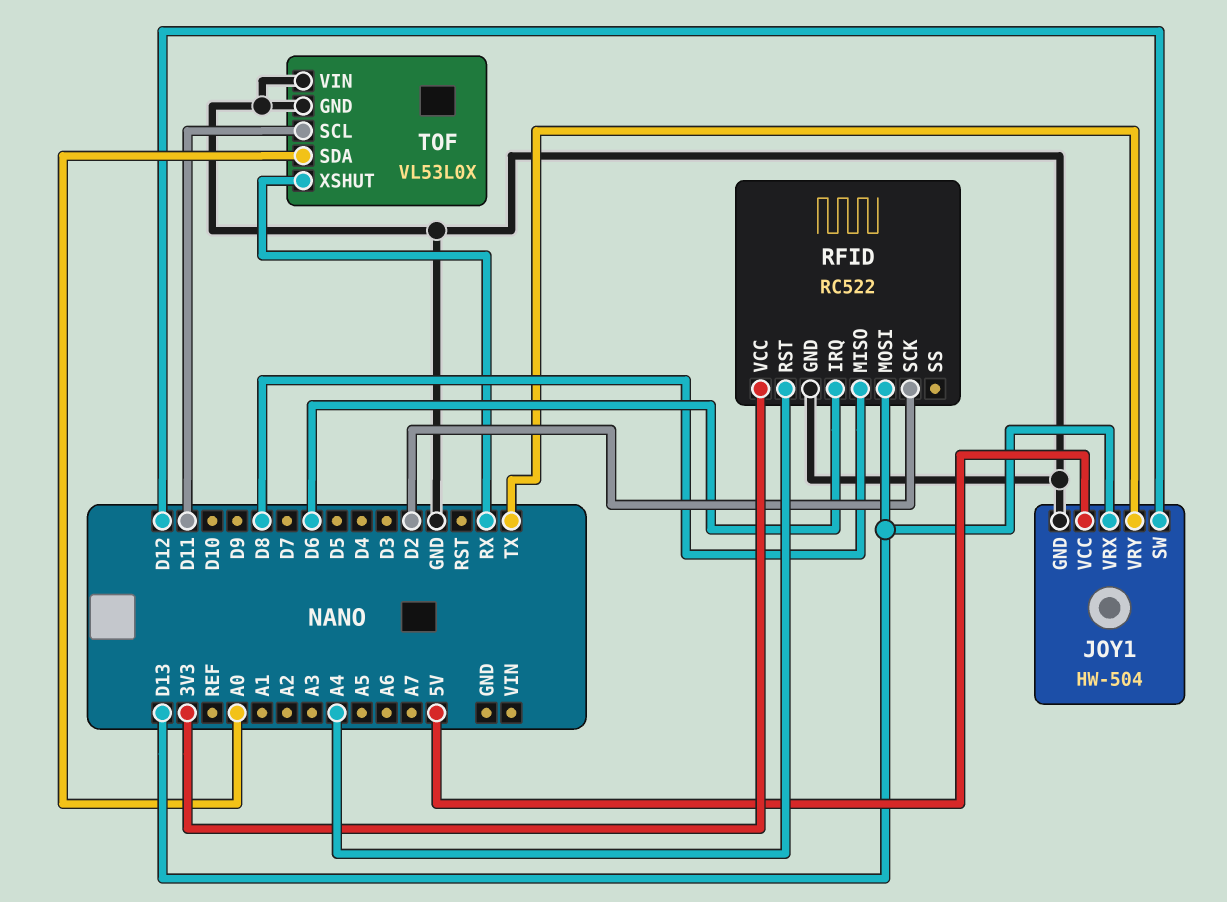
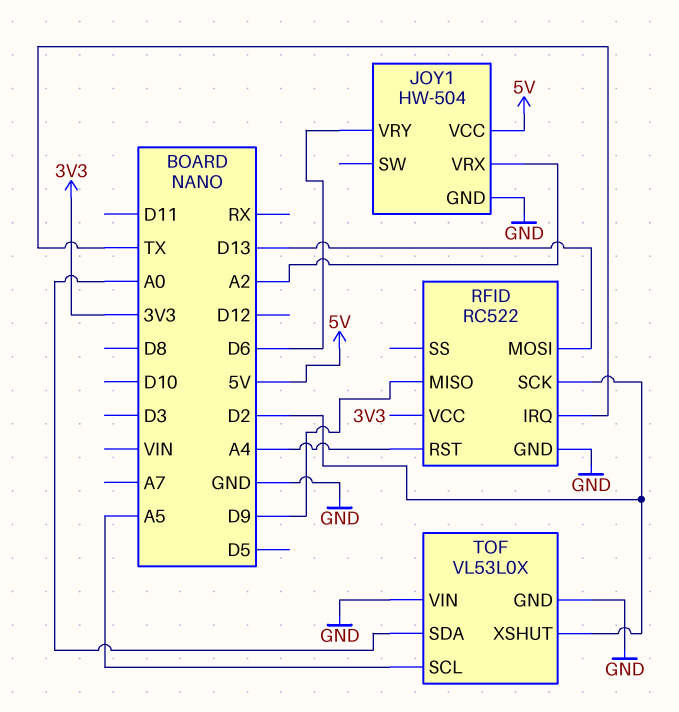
JOY1 pin SW: D12 -> none
JOY1 pin VRX: D13 -> A2
JOY1 pin VRY: TX -> D6
RFID pin IRQ: D6 -> TX
RFID pin MISO: D8 -> D9
TOF pin SCL: D11 -> A5
TOF pin XSHUT: RX -> D2

